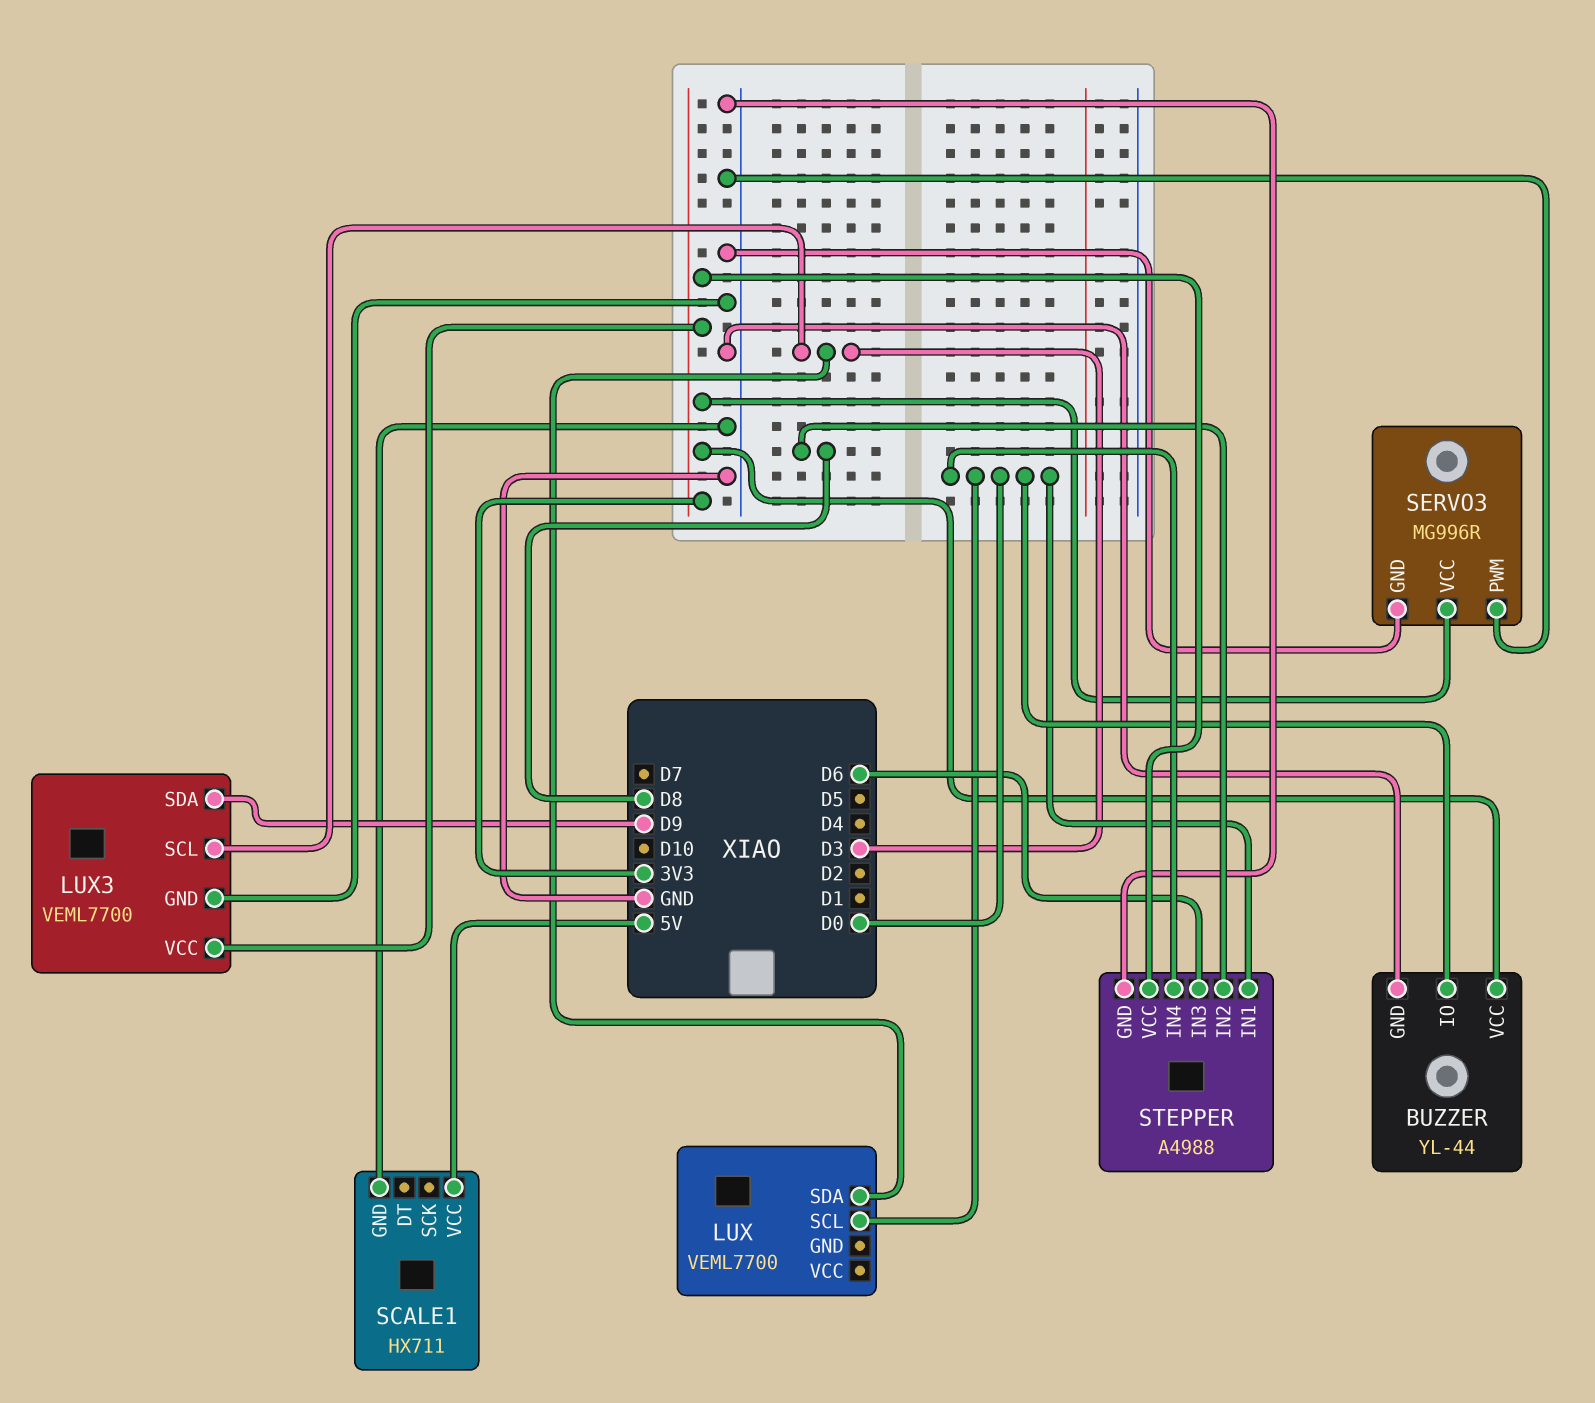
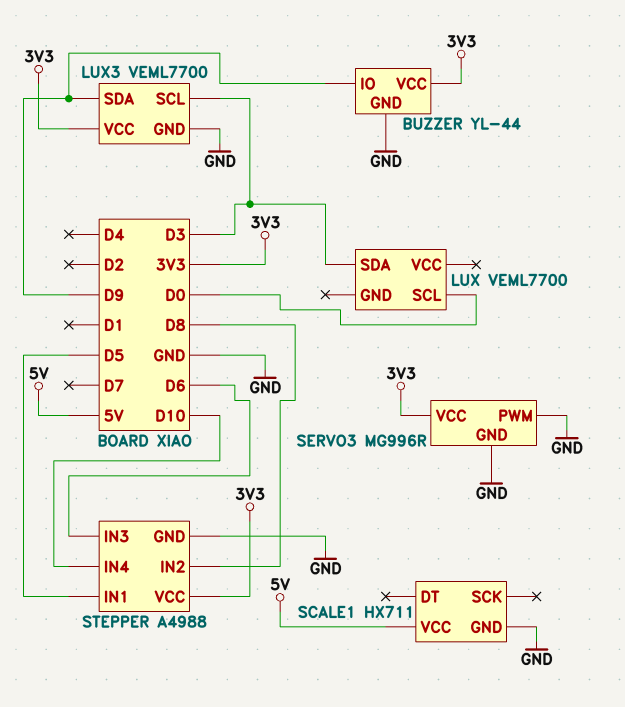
BUZZER pin IO: D0 -> D9
STEPPER pin IN1: D0 -> D5
STEPPER pin IN4: D0 -> D10

